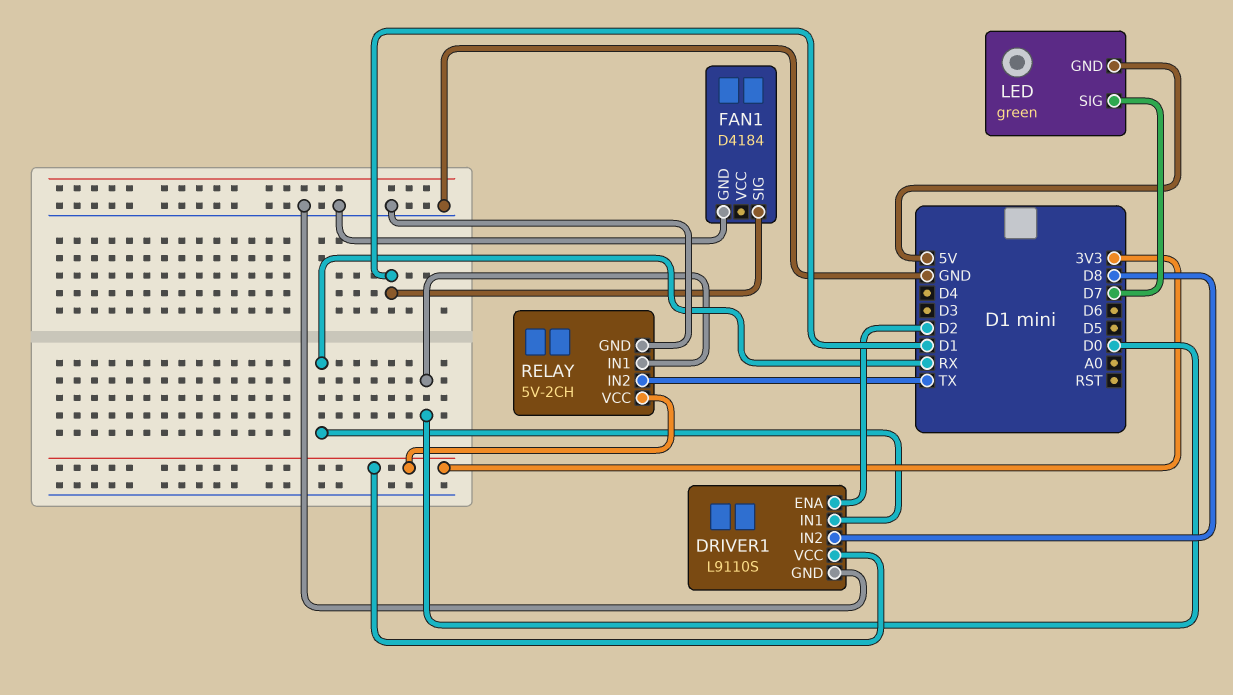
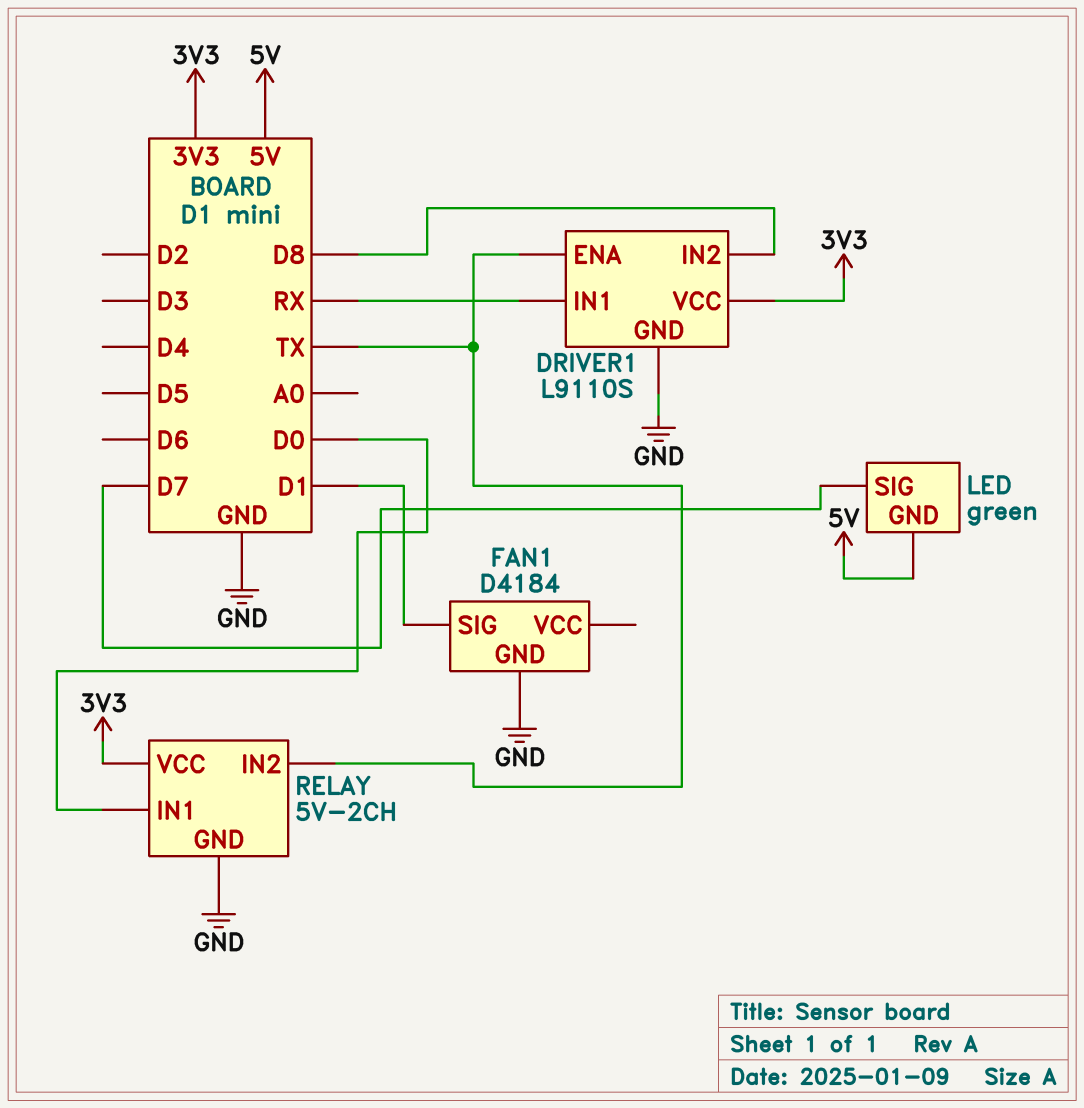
DRIVER1 pin ENA: D2 -> TX

